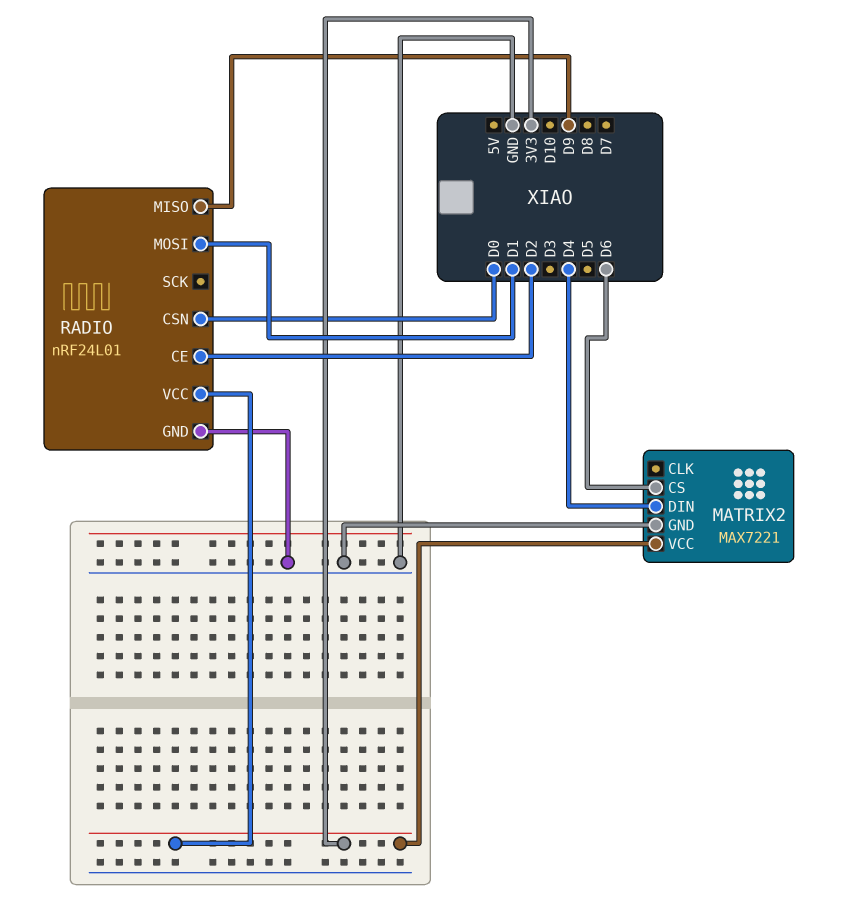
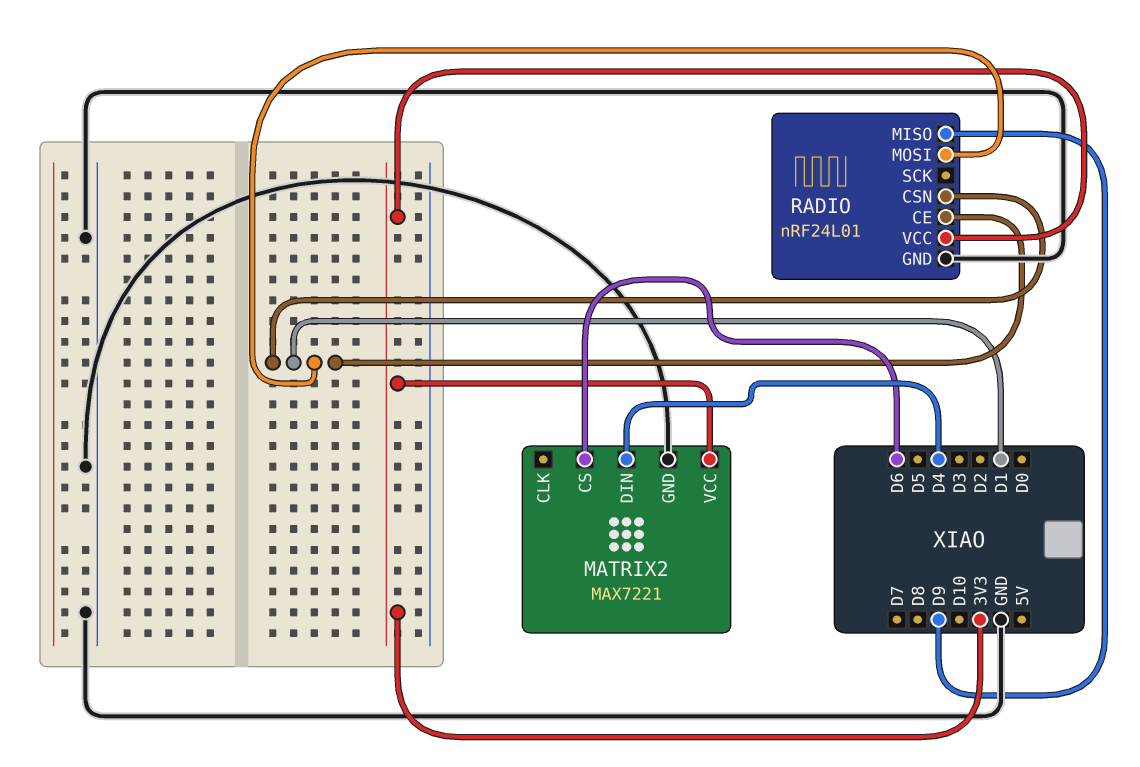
RADIO pin CE: D2 -> D1
RADIO pin CSN: D0 -> D1

